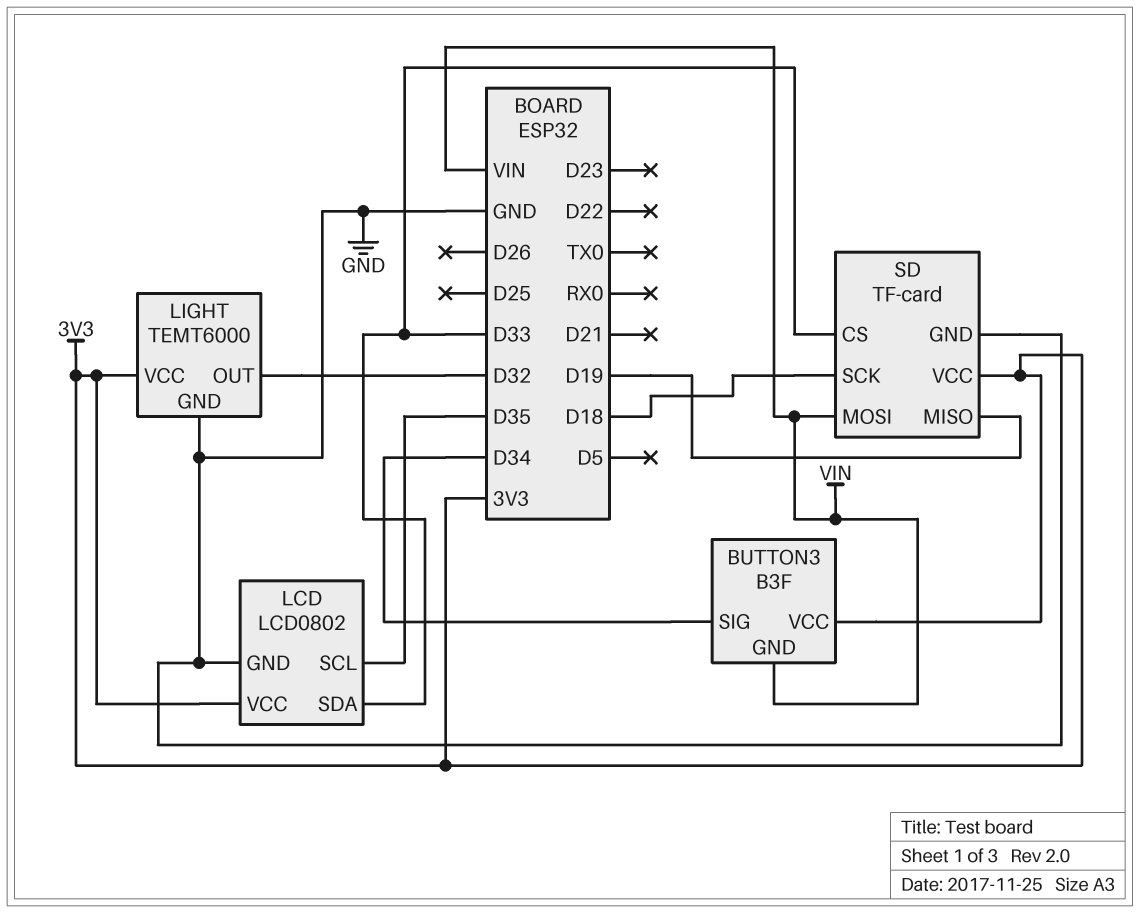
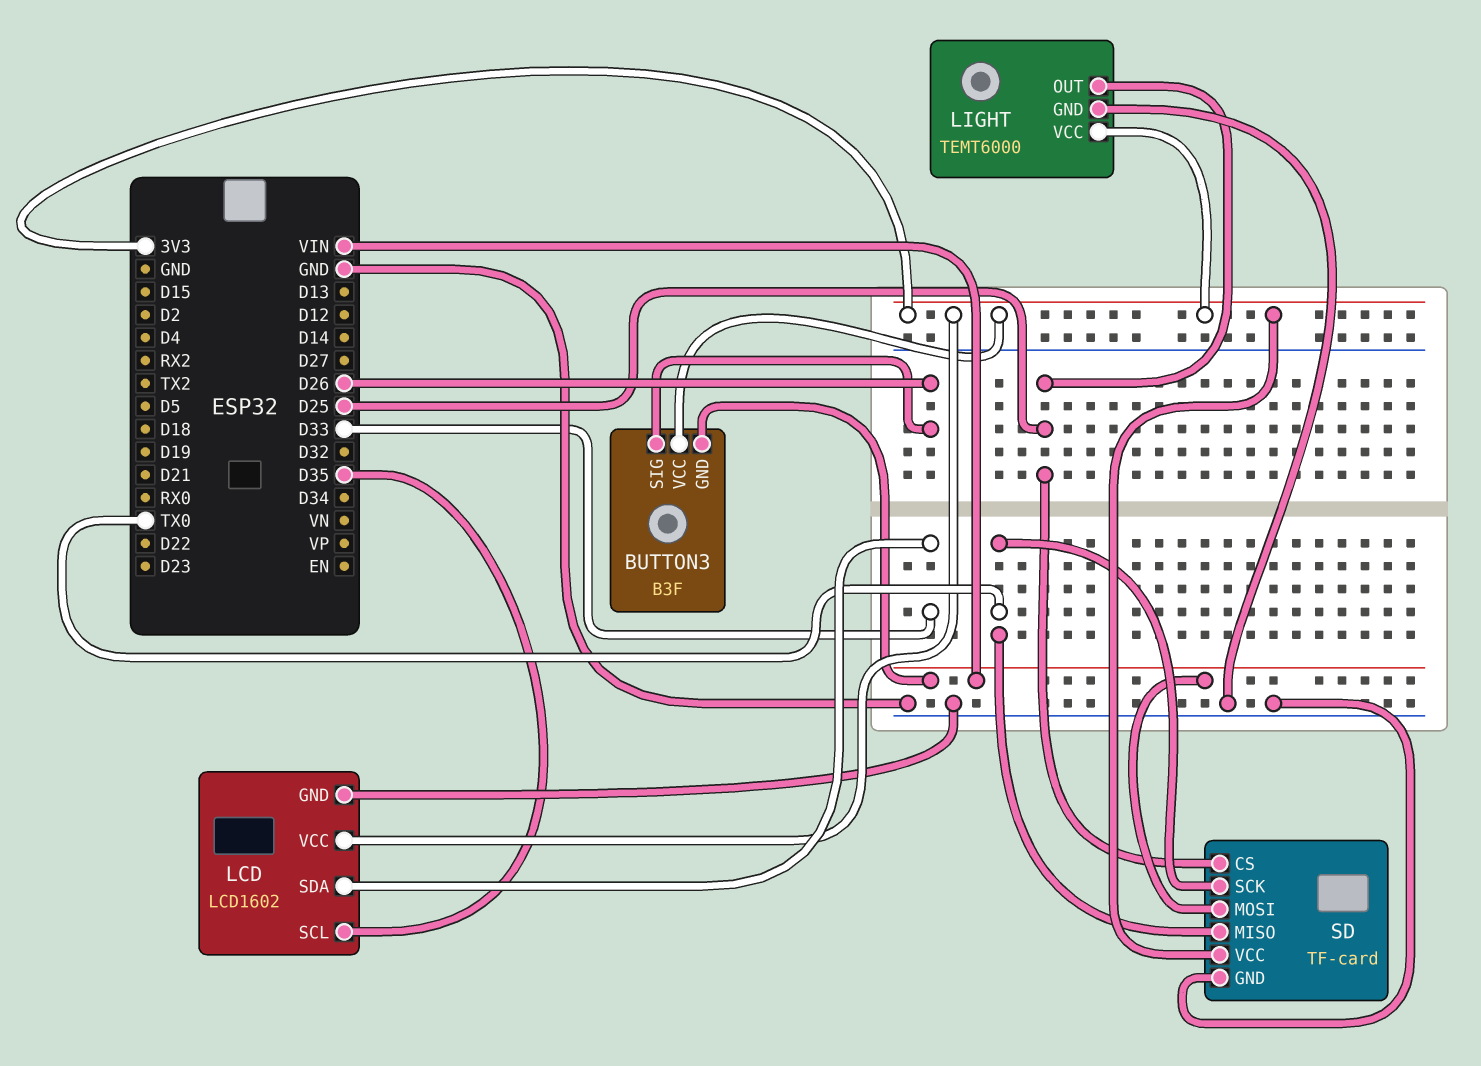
BUTTON3 pin SIG: D34 -> D26
LCD: LCD0802 -> LCD1602
LIGHT pin OUT: D32 -> D25
SD pin CS: D33 -> D25
SD pin MISO: D19 -> TX0
SD pin SCK: D18 -> TX0

